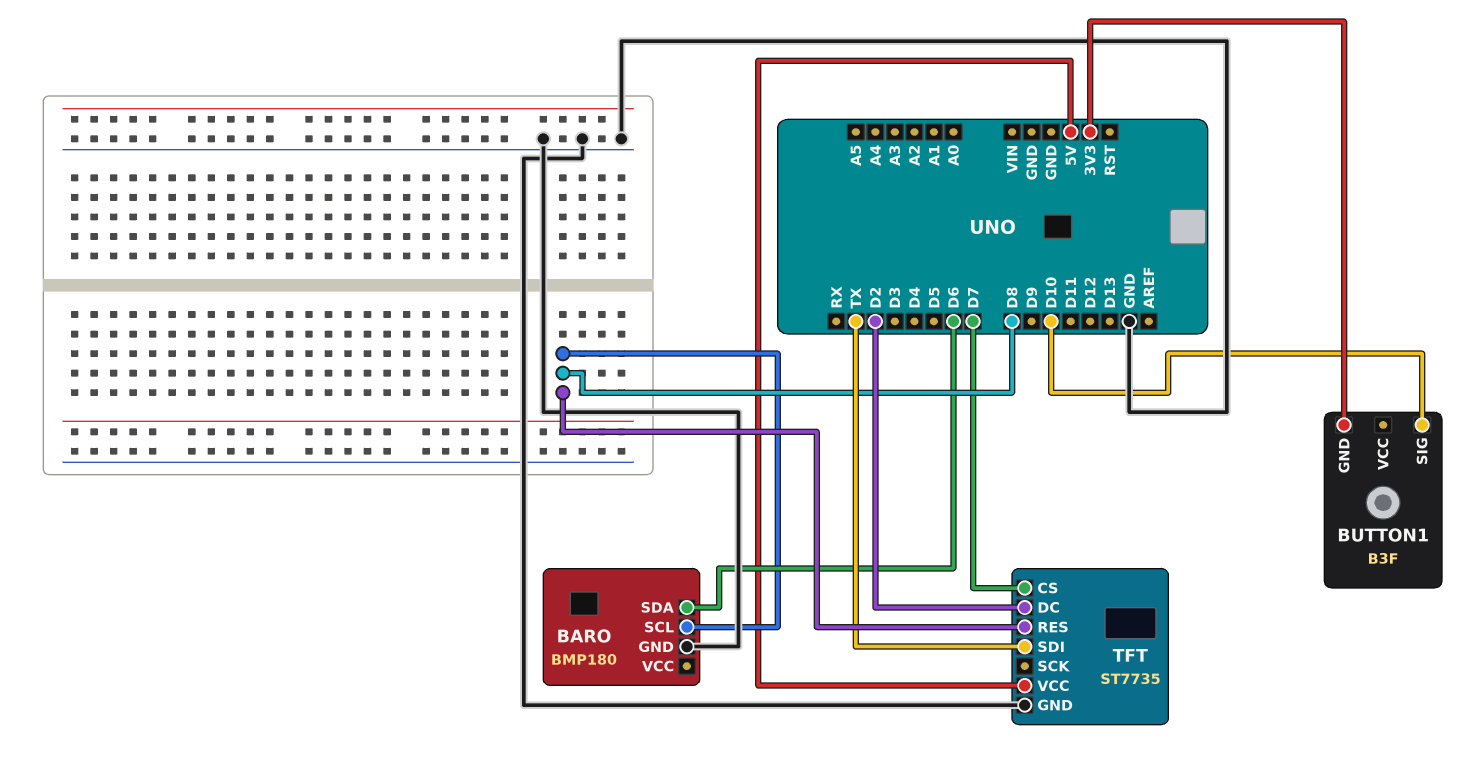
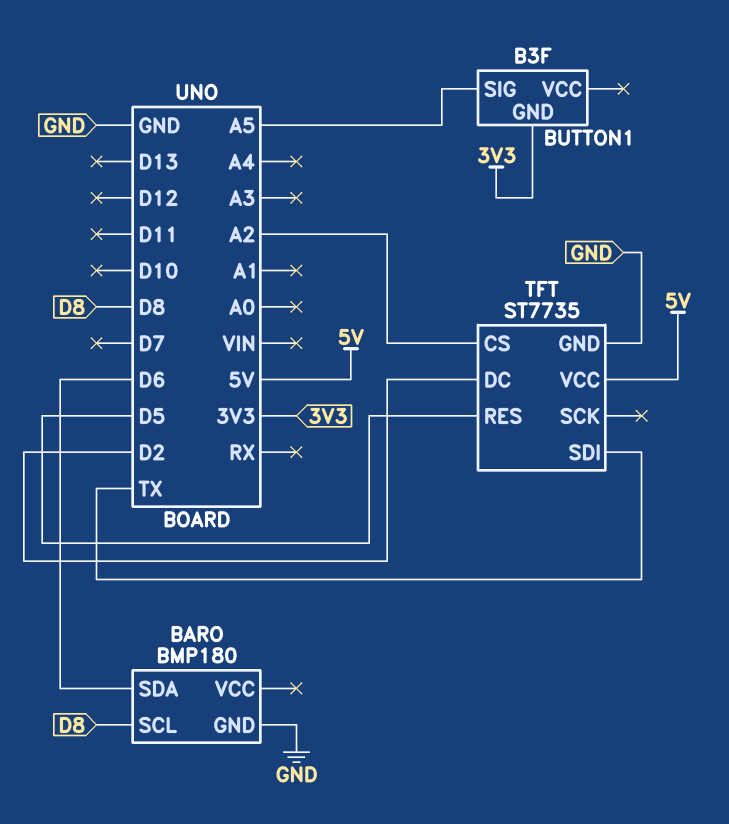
BUTTON1 pin SIG: D10 -> A5
TFT pin CS: D7 -> A2
TFT pin RES: D8 -> D5

